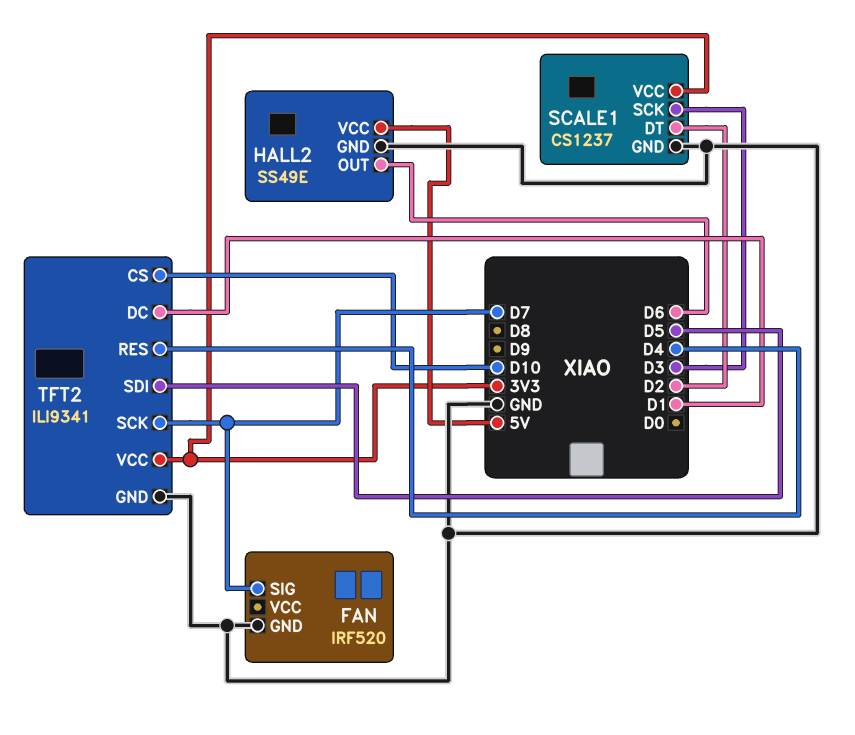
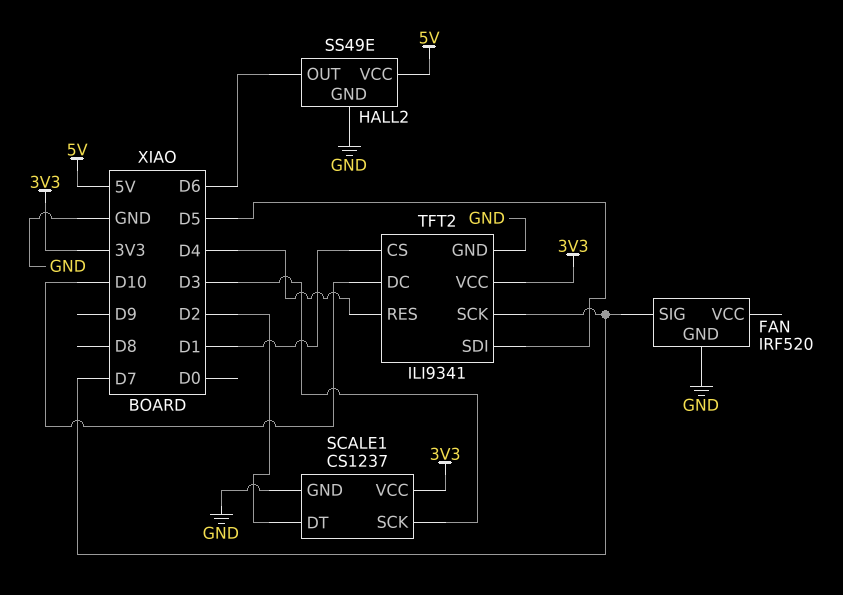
TFT2 pin CS: D10 -> D1
TFT2 pin DC: D1 -> D10

